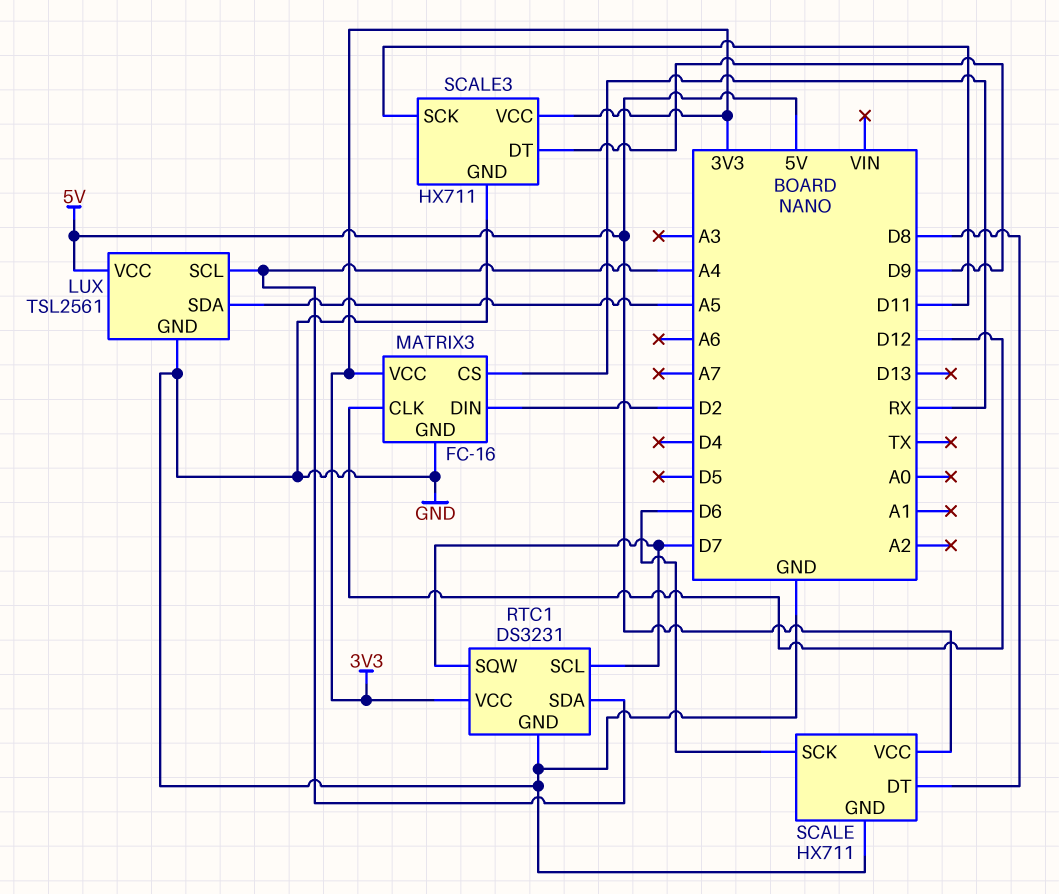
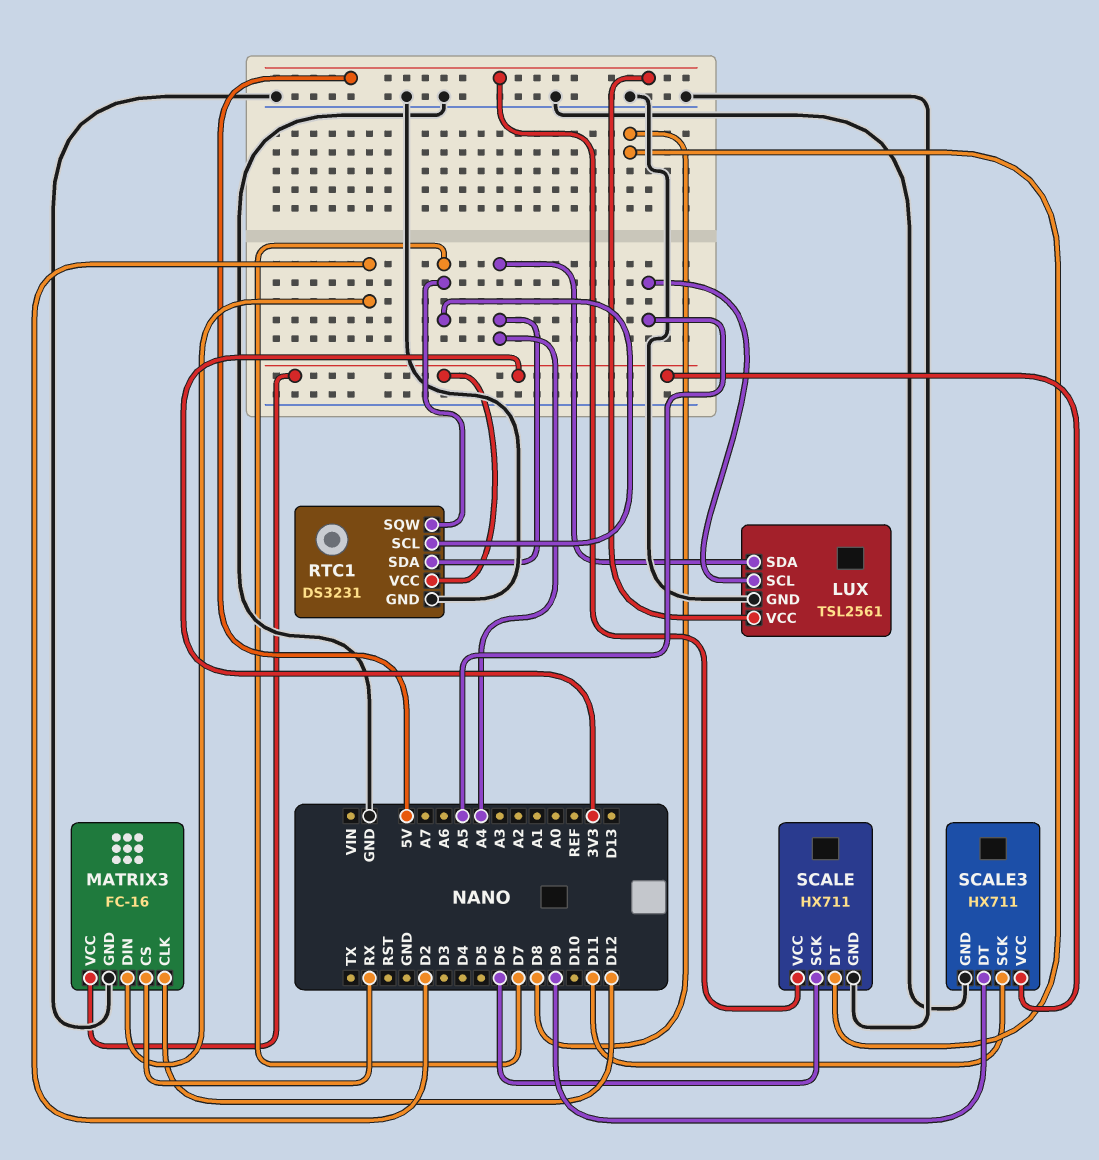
LUX pin SCL: A4 -> A5
LUX pin SDA: A5 -> A4

